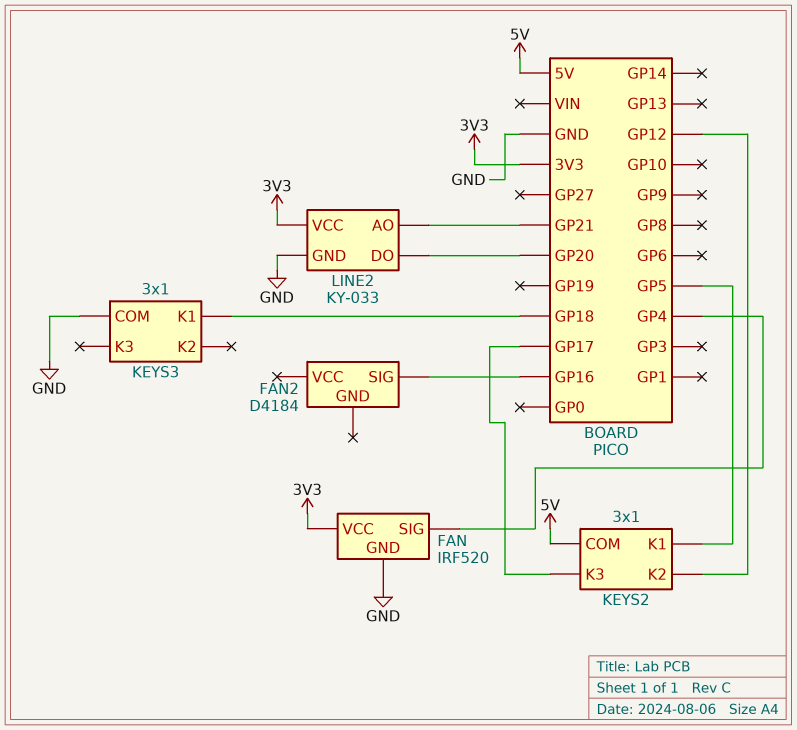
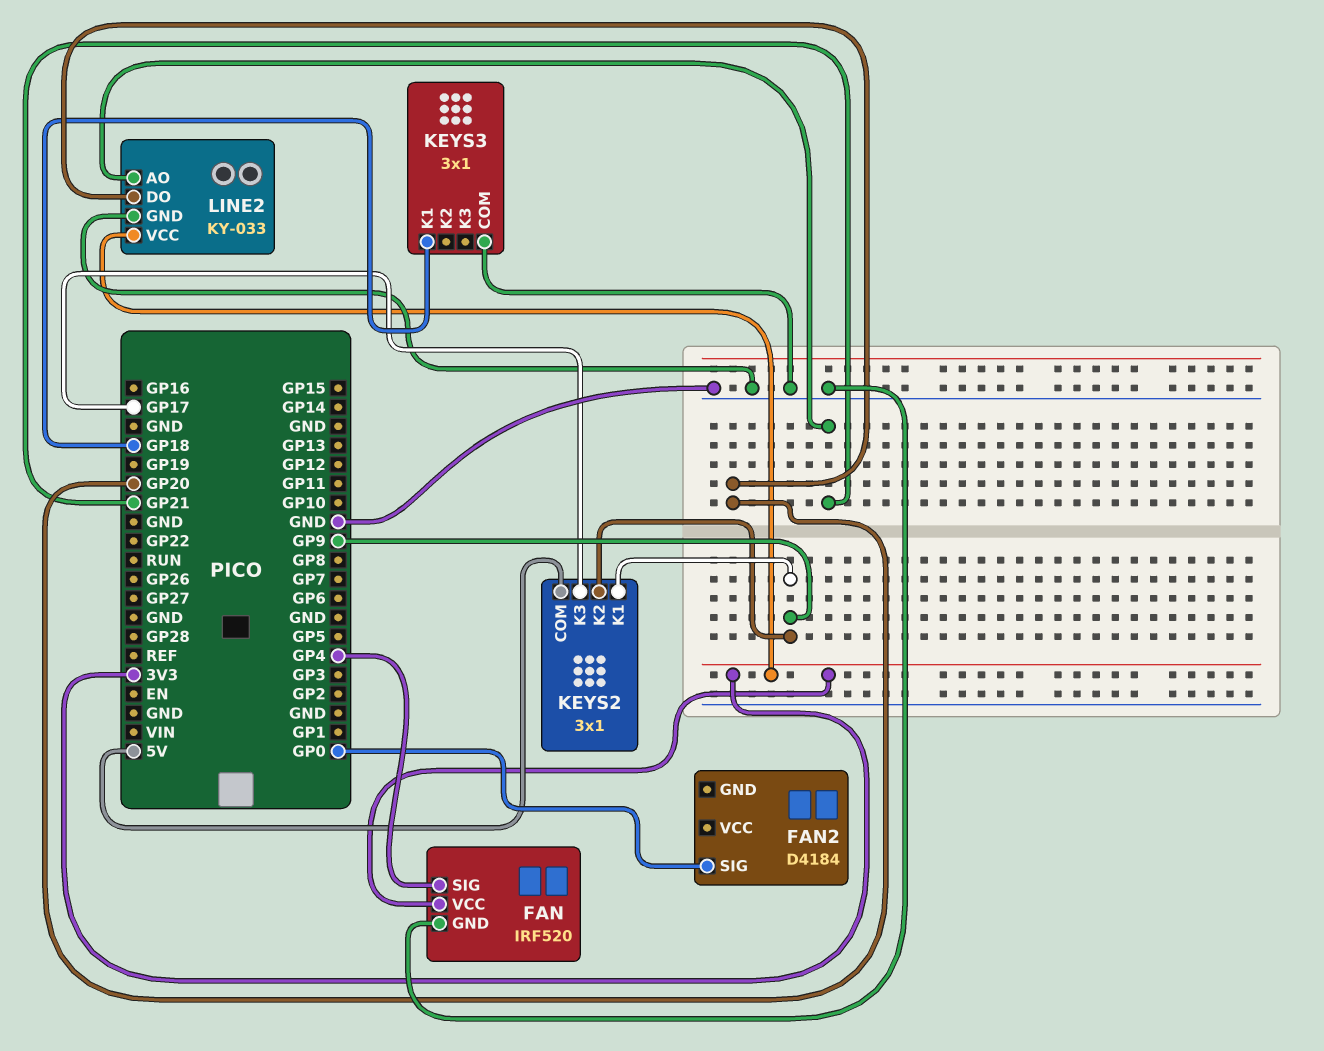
FAN2 pin SIG: GP16 -> GP0
KEYS2 pin K1: GP5 -> GP9
KEYS2 pin K2: GP12 -> GP9

